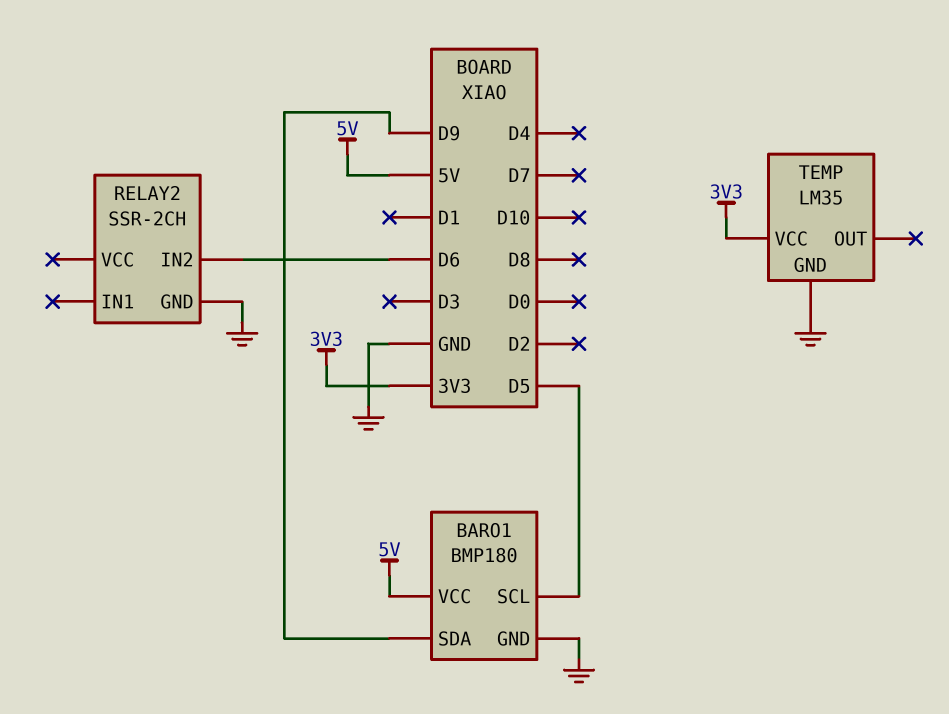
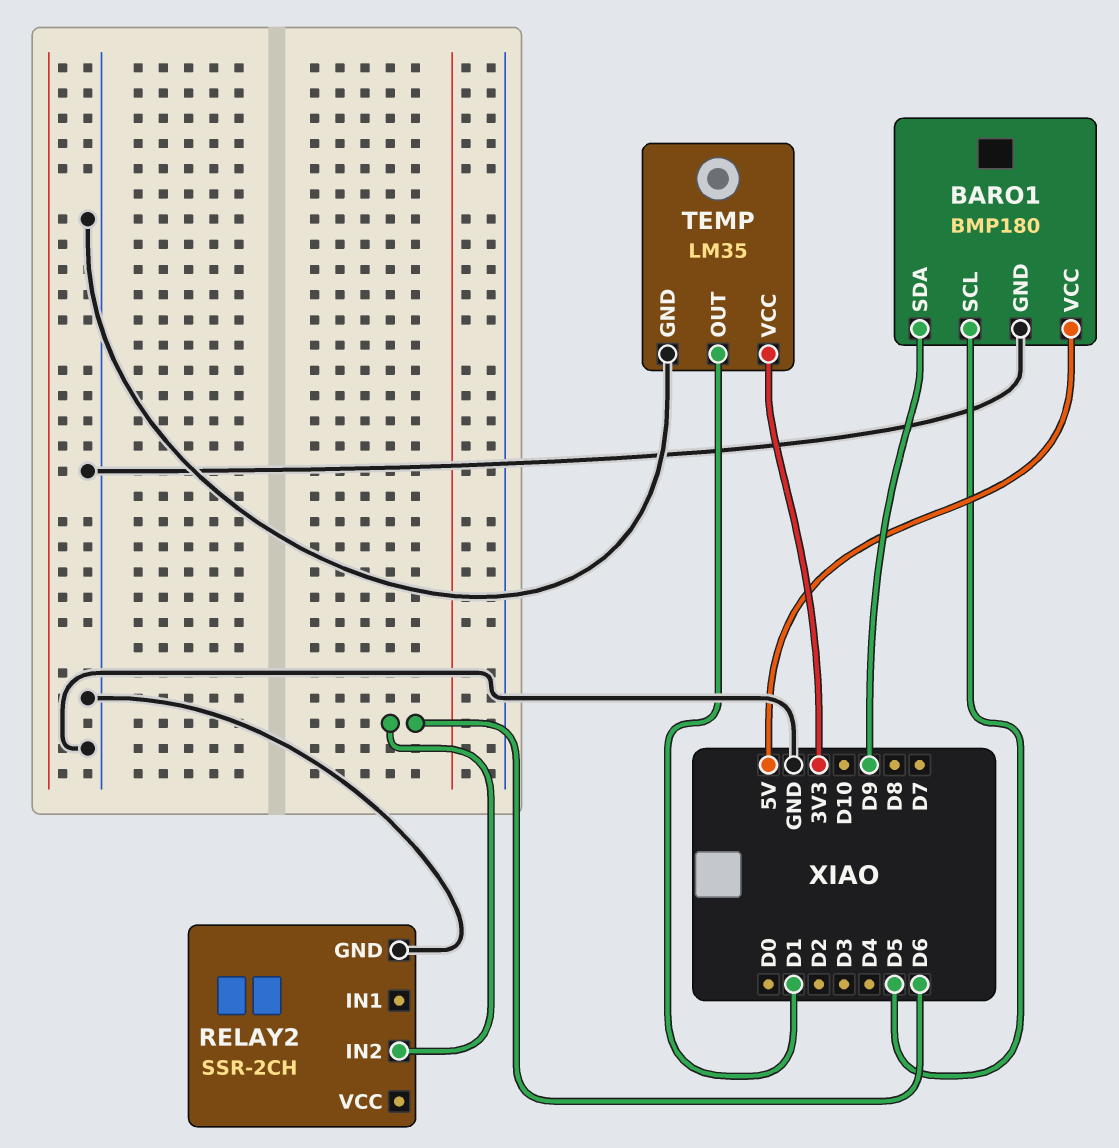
TEMP pin OUT: none -> D1

